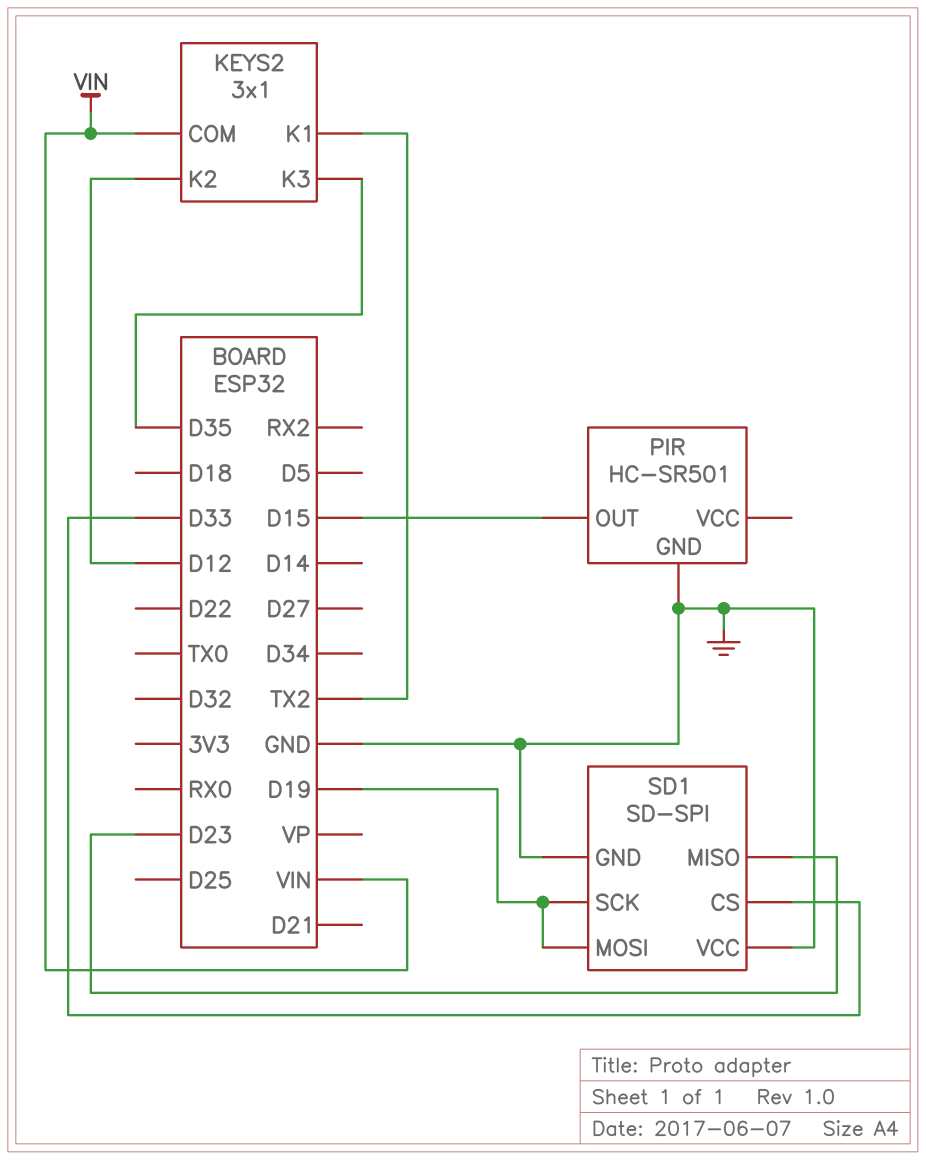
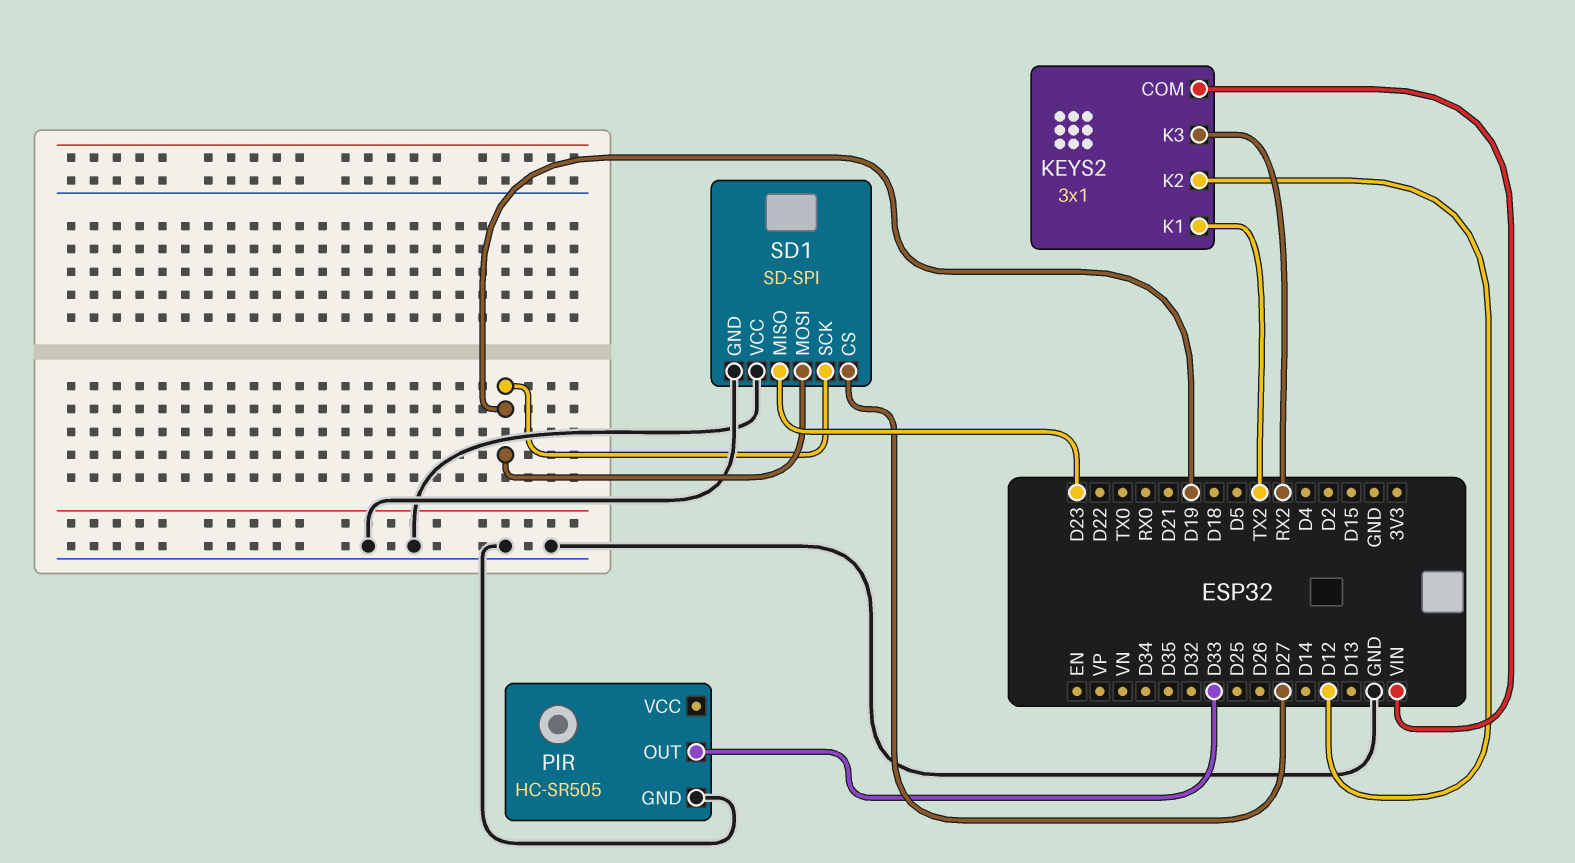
KEYS2 pin K3: D35 -> RX2
PIR: HC-SR501 -> HC-SR505
PIR pin OUT: D15 -> D33
SD1 pin CS: D33 -> D27

